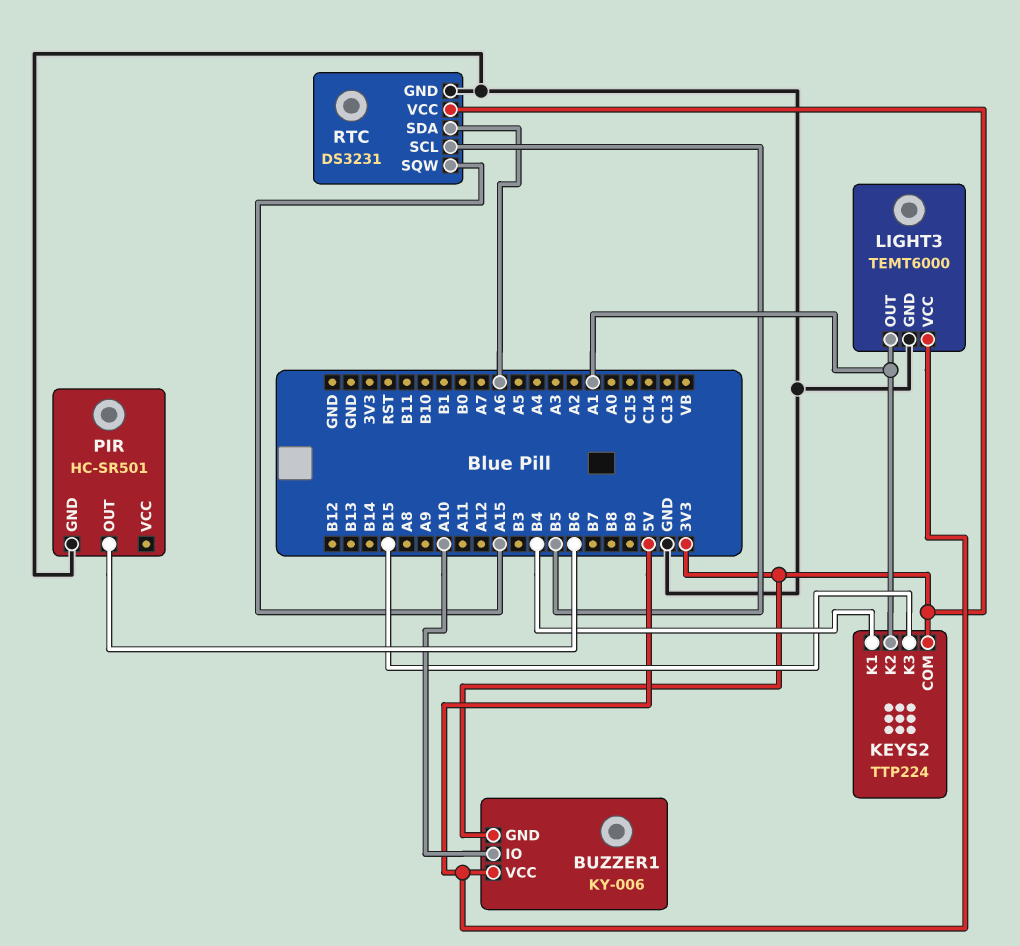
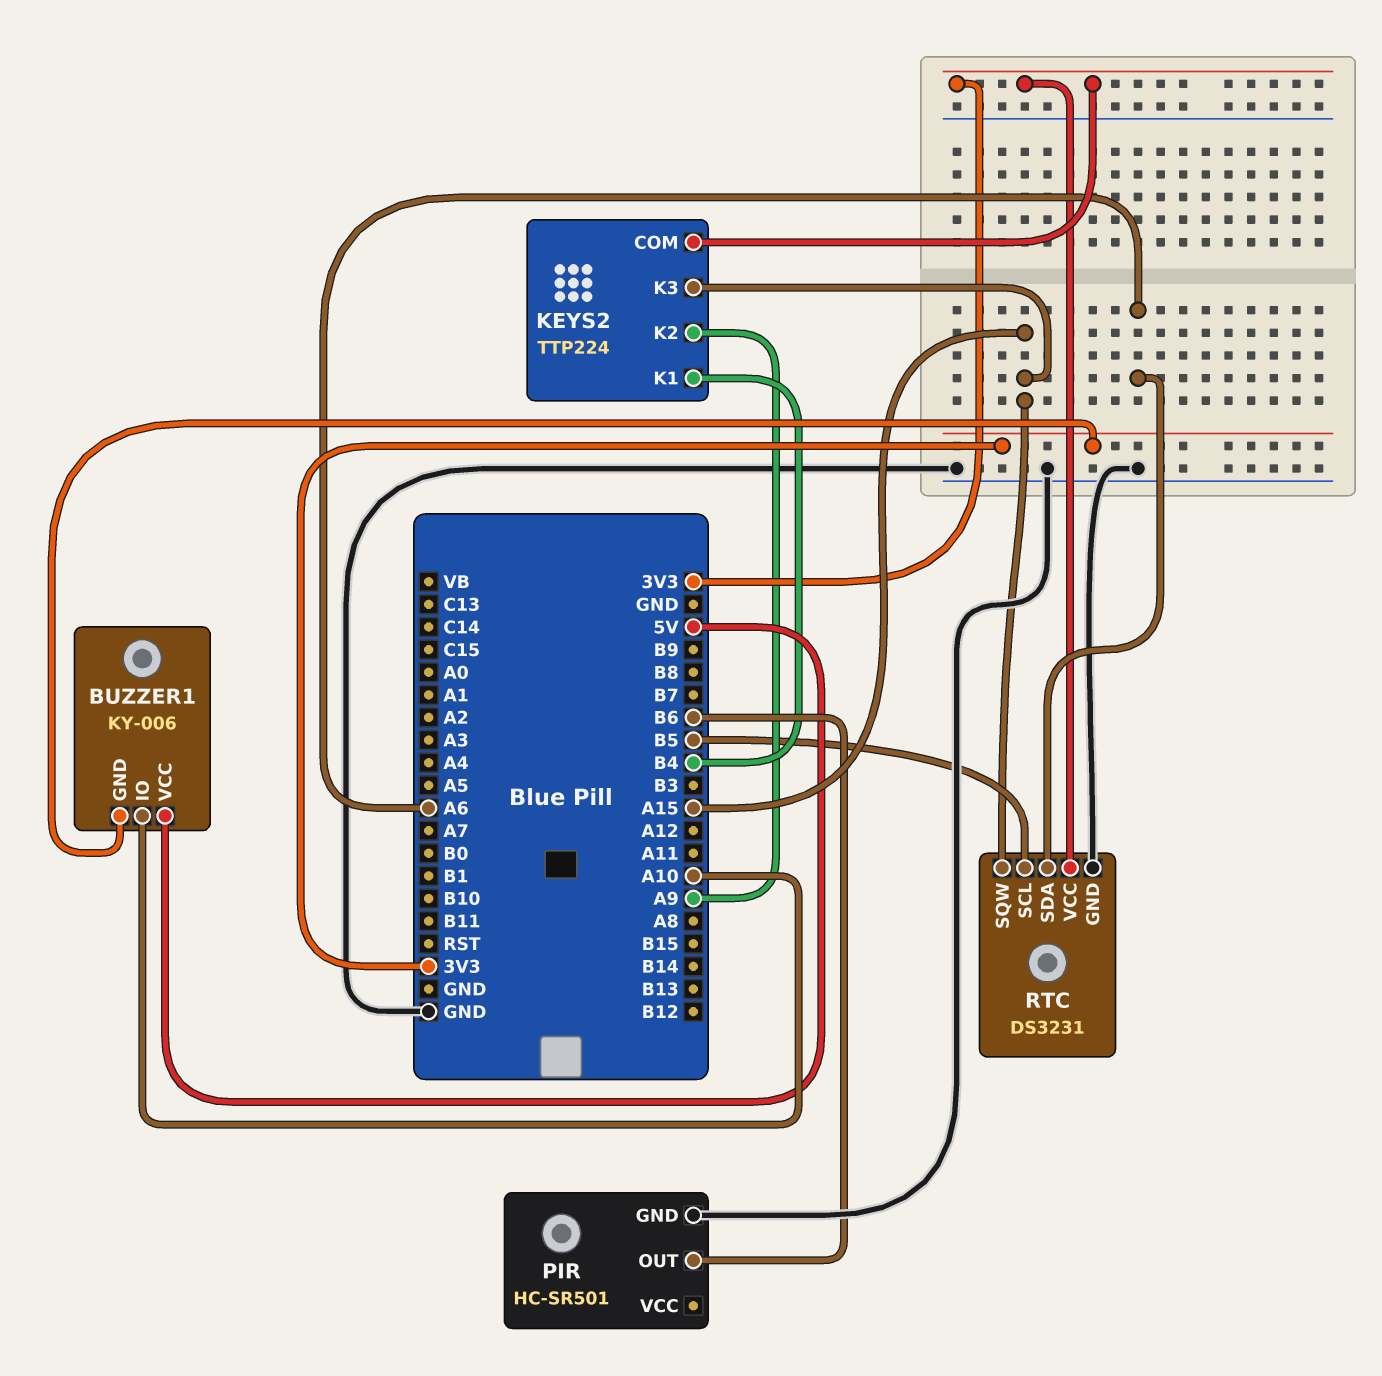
KEYS2 pin K2: A1 -> A9
KEYS2 pin K3: B15 -> A15
LIGHT3: TEMT6000 -> none
LIGHT3 pin GND: GND -> none
LIGHT3 pin OUT: A1 -> none
LIGHT3 pin VCC: 5V -> none

